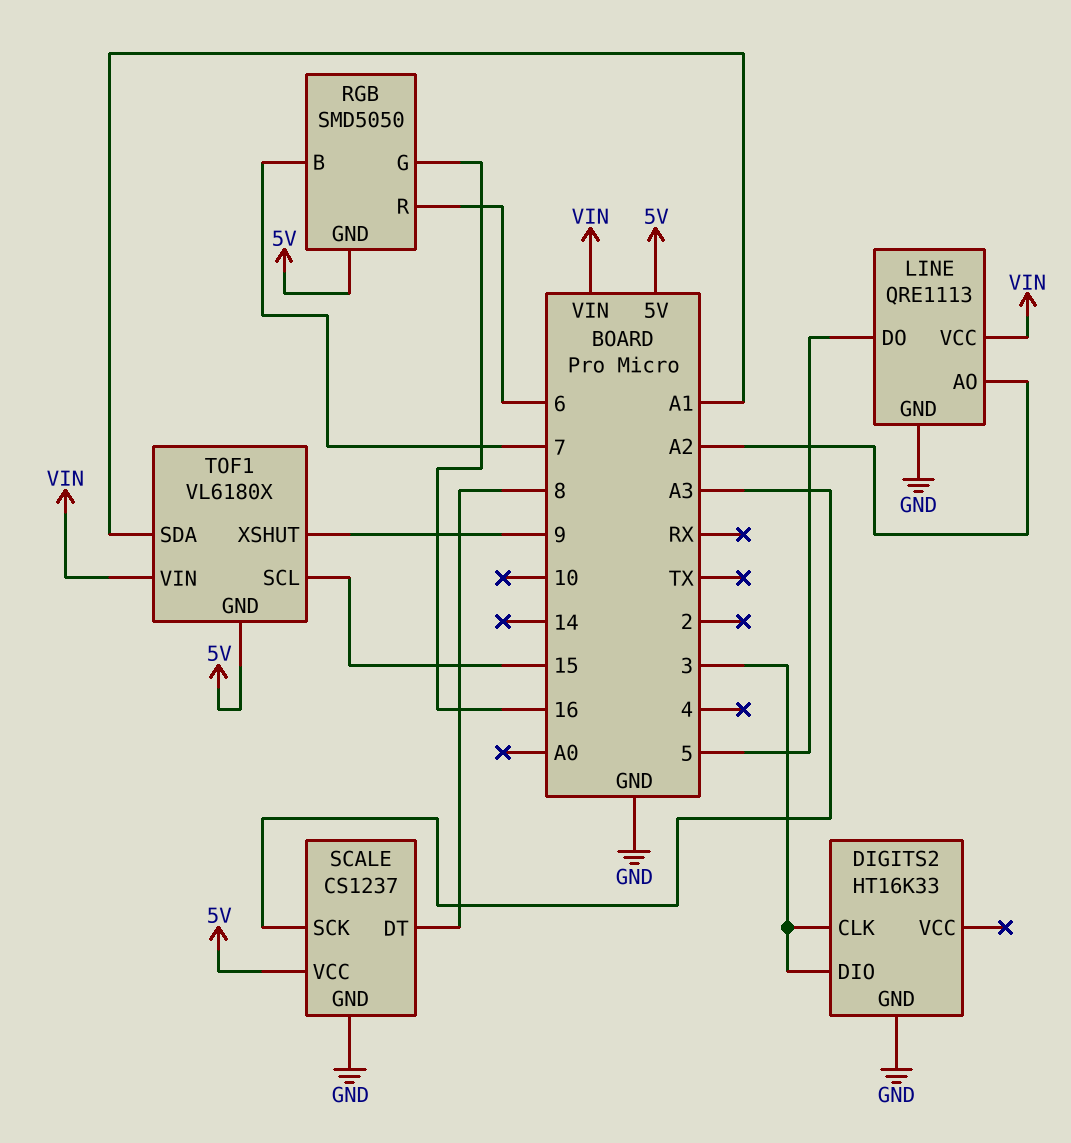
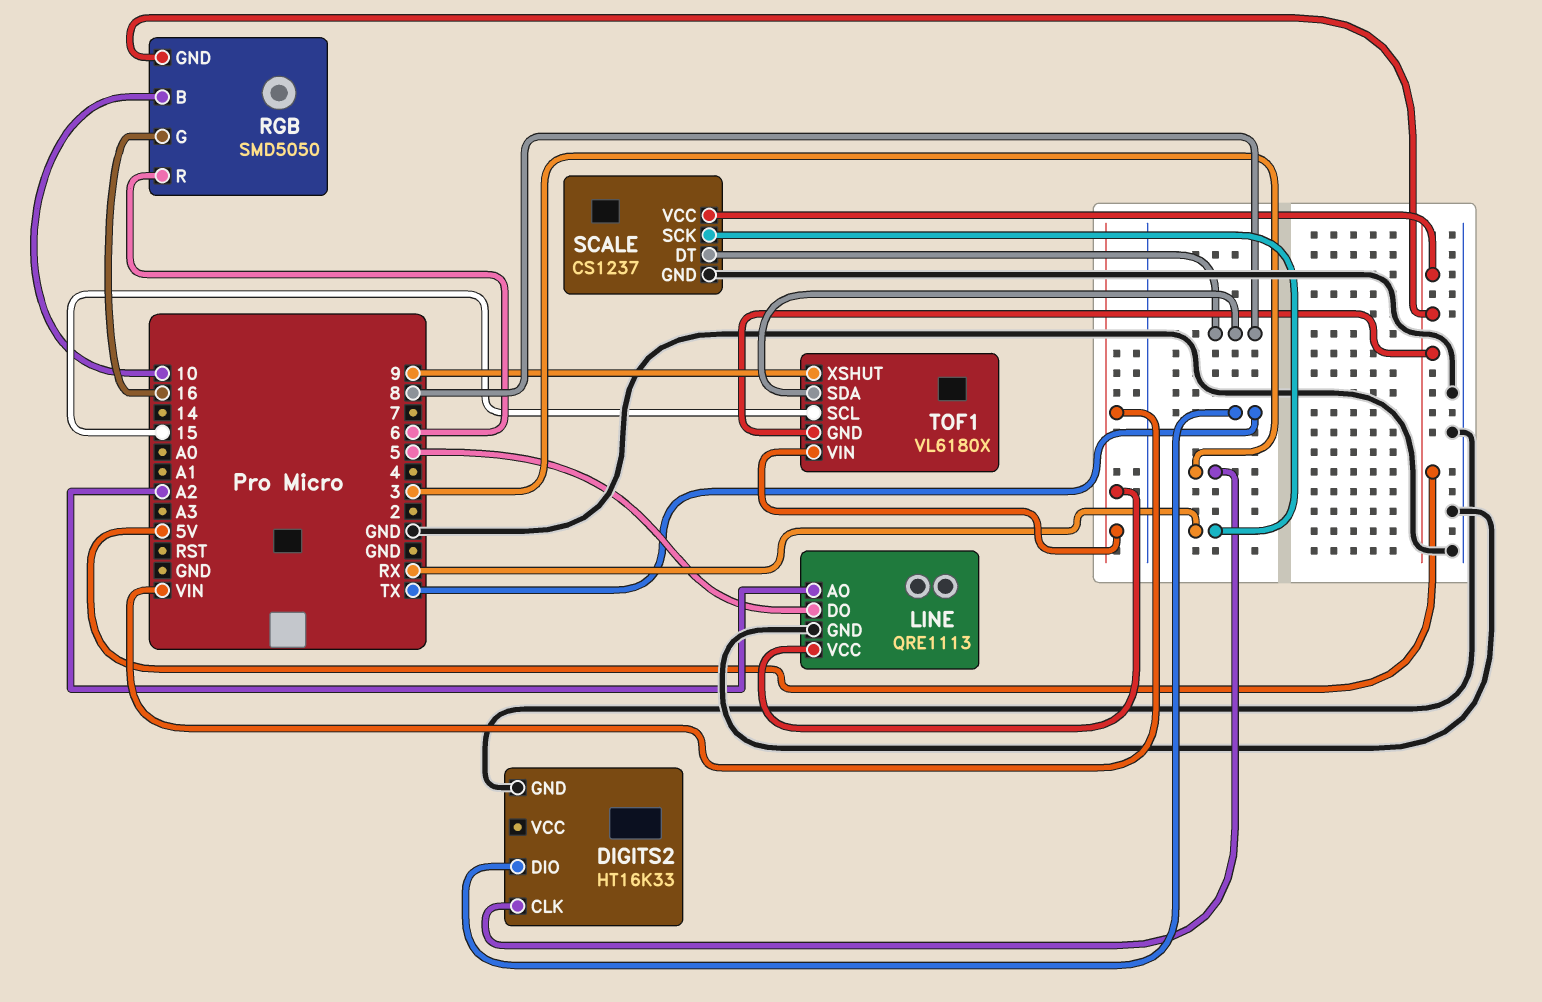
DIGITS2 pin DIO: 3 -> TX
RGB pin B: 7 -> 10
SCALE pin SCK: A3 -> RX
TOF1 pin SDA: A1 -> 8

